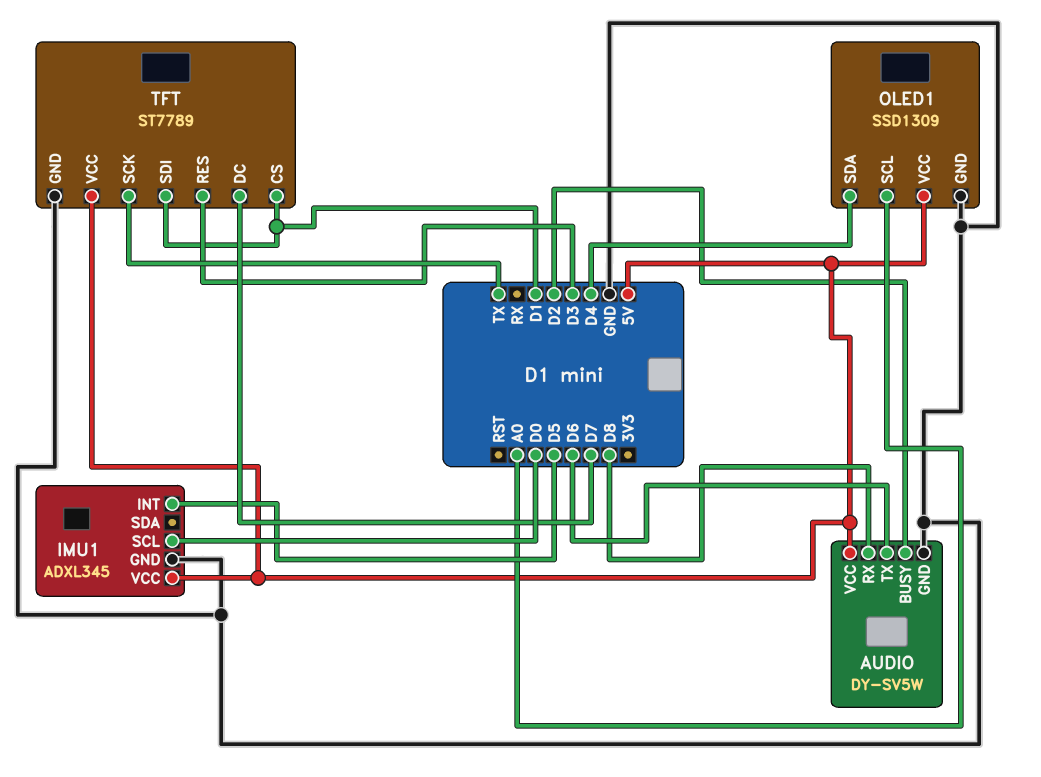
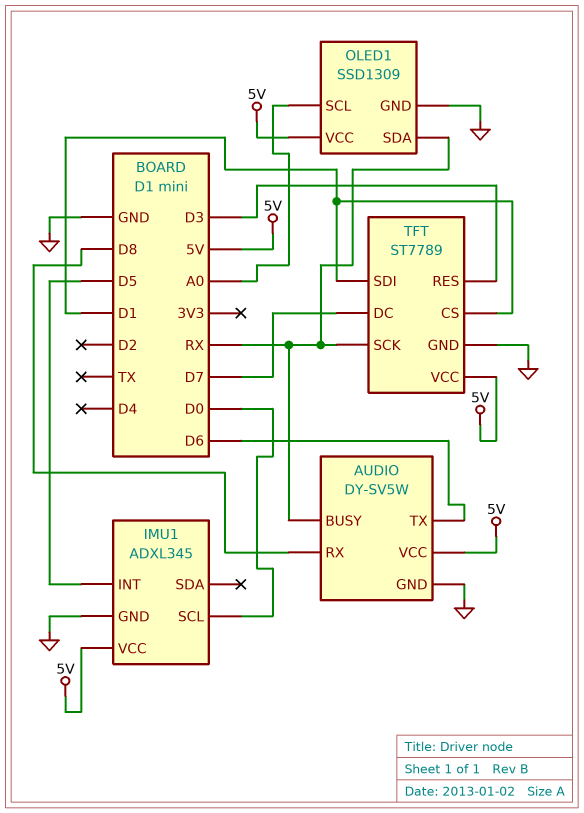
AUDIO pin BUSY: D2 -> RX
OLED1 pin SDA: D4 -> RX
TFT pin SCK: TX -> RX

